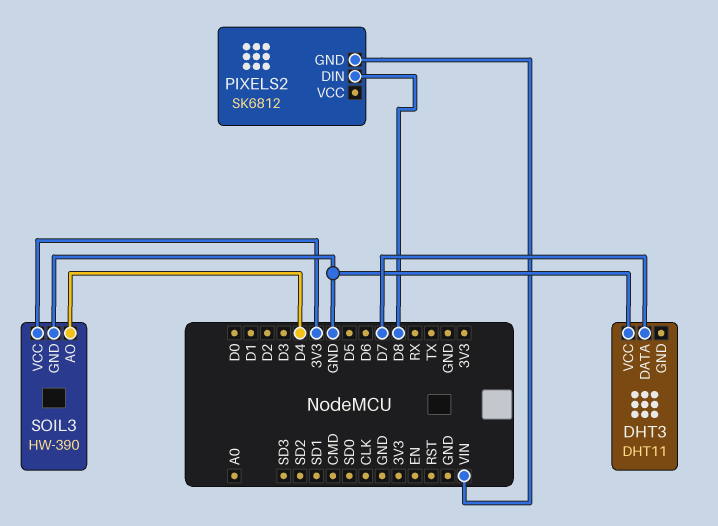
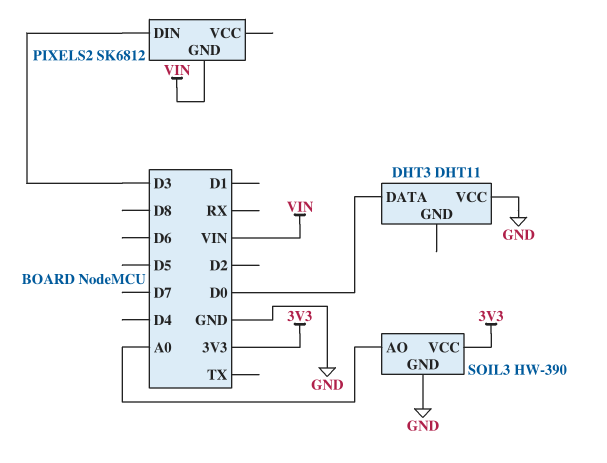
DHT3 pin DATA: D7 -> D0
PIXELS2 pin DIN: D8 -> D3
SOIL3 pin AO: D4 -> A0

